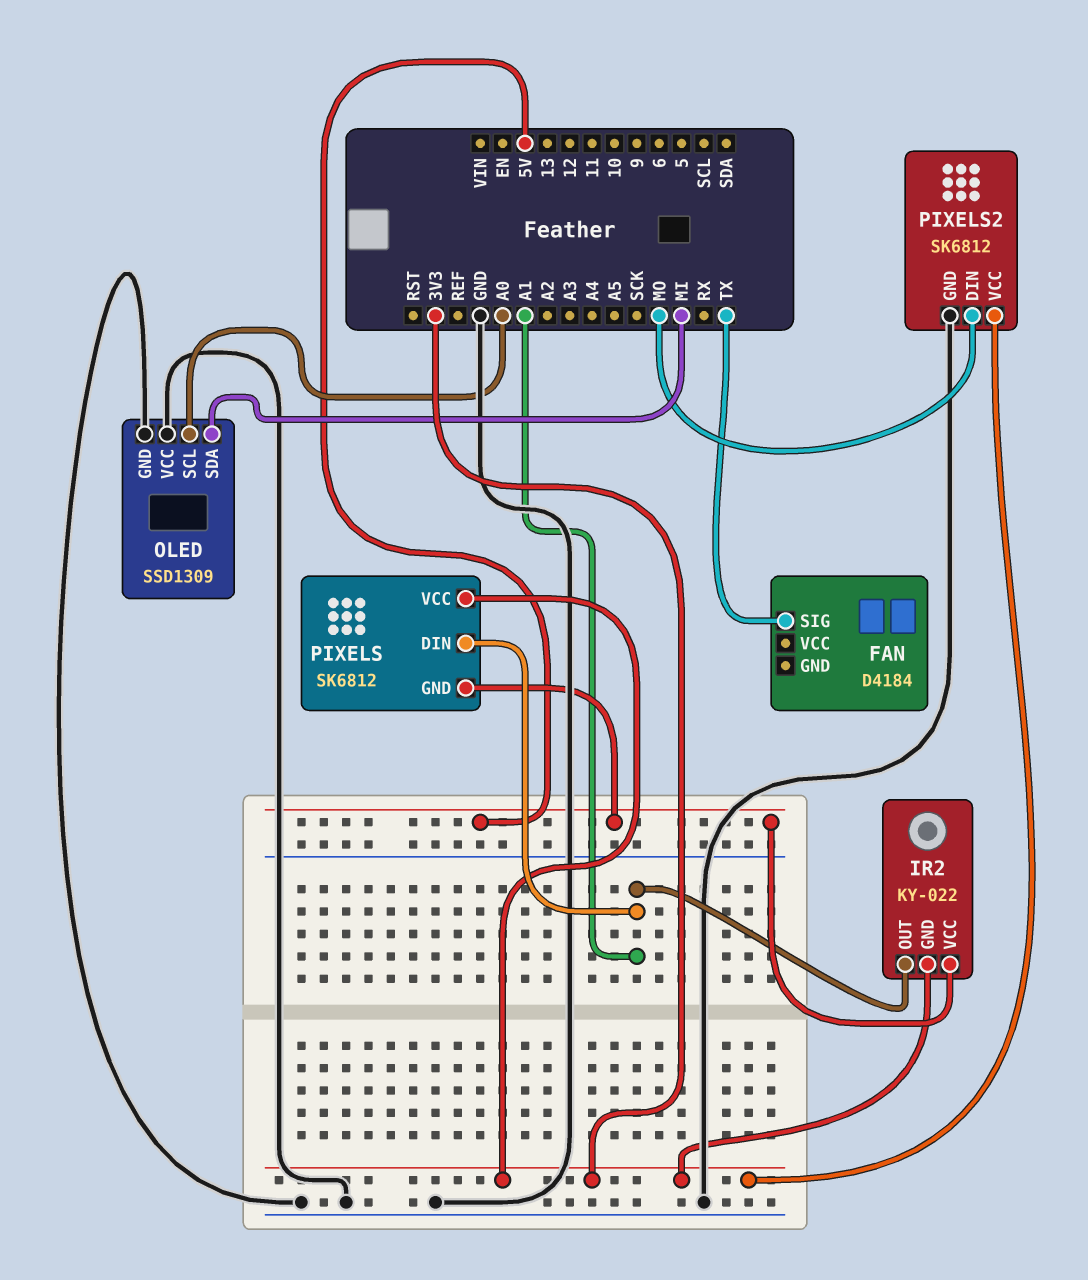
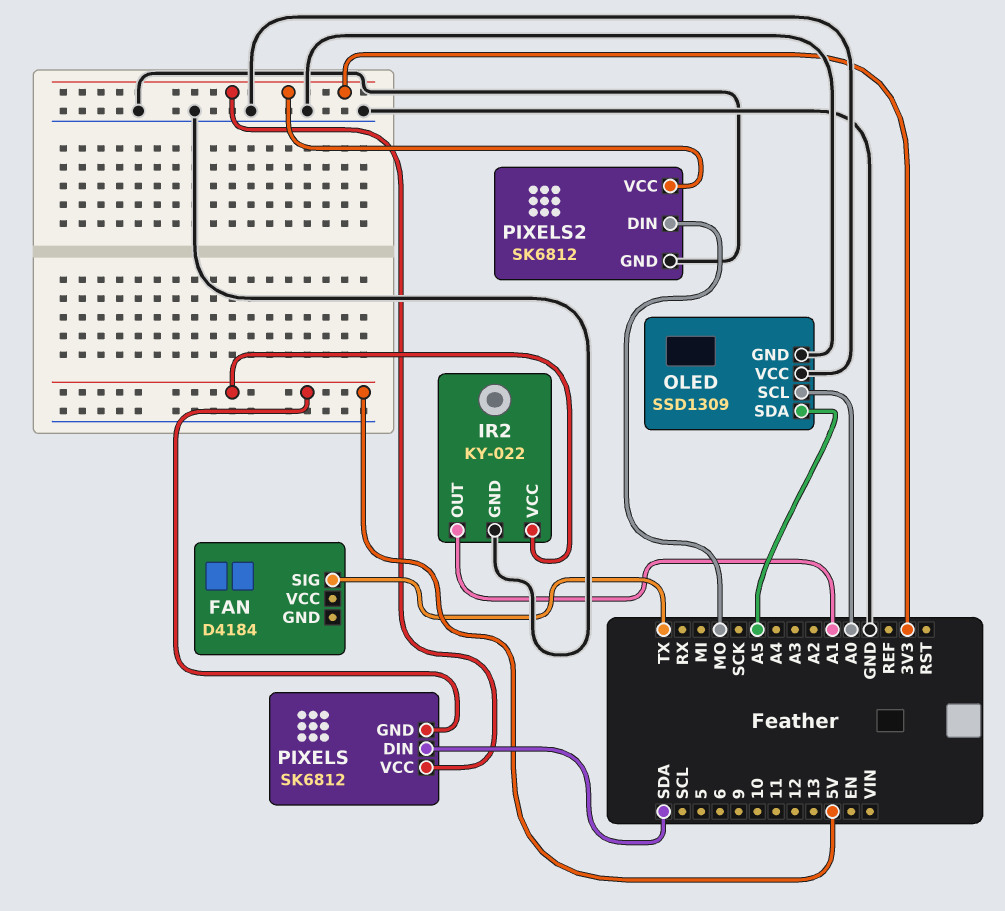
IR2 pin GND: 3V3 -> GND
OLED pin SDA: MI -> A5
PIXELS pin DIN: A1 -> SDA

